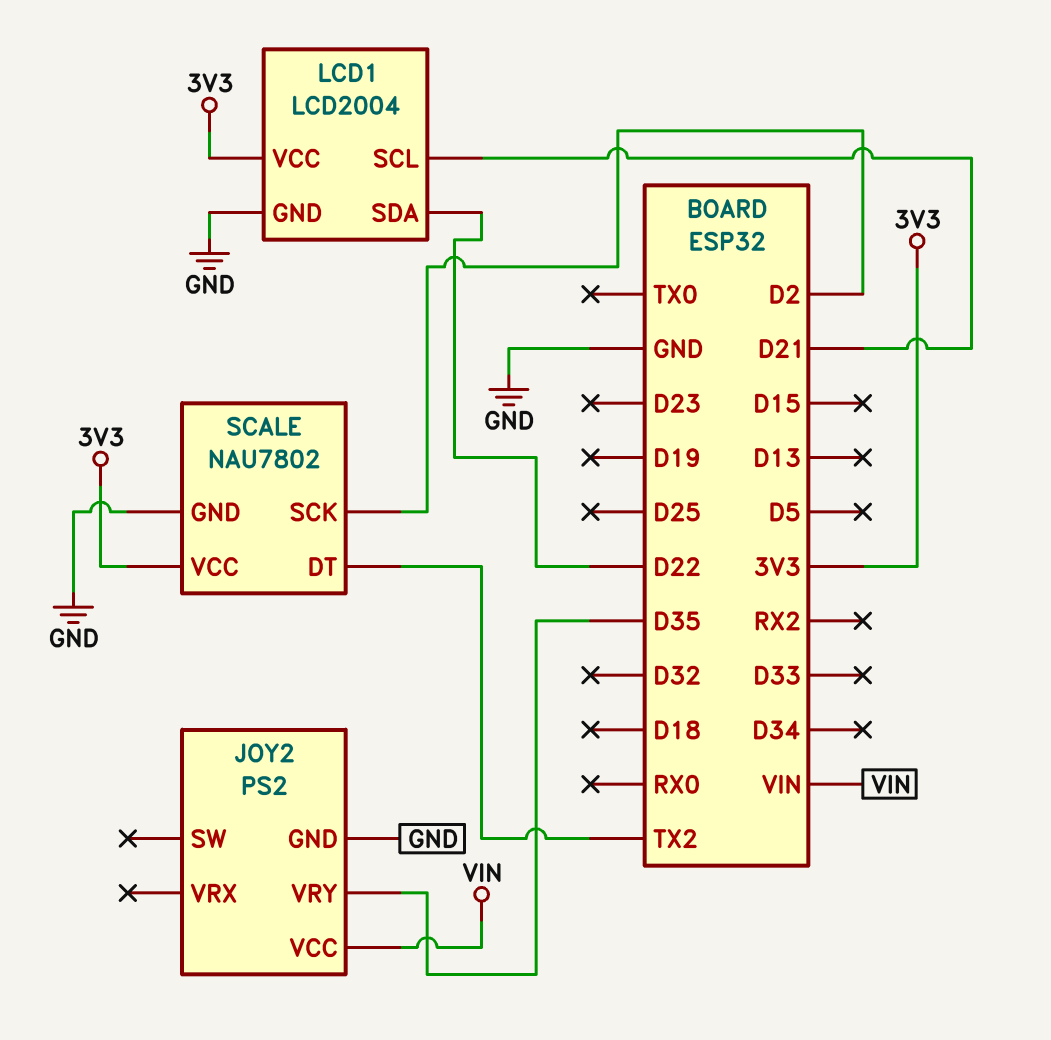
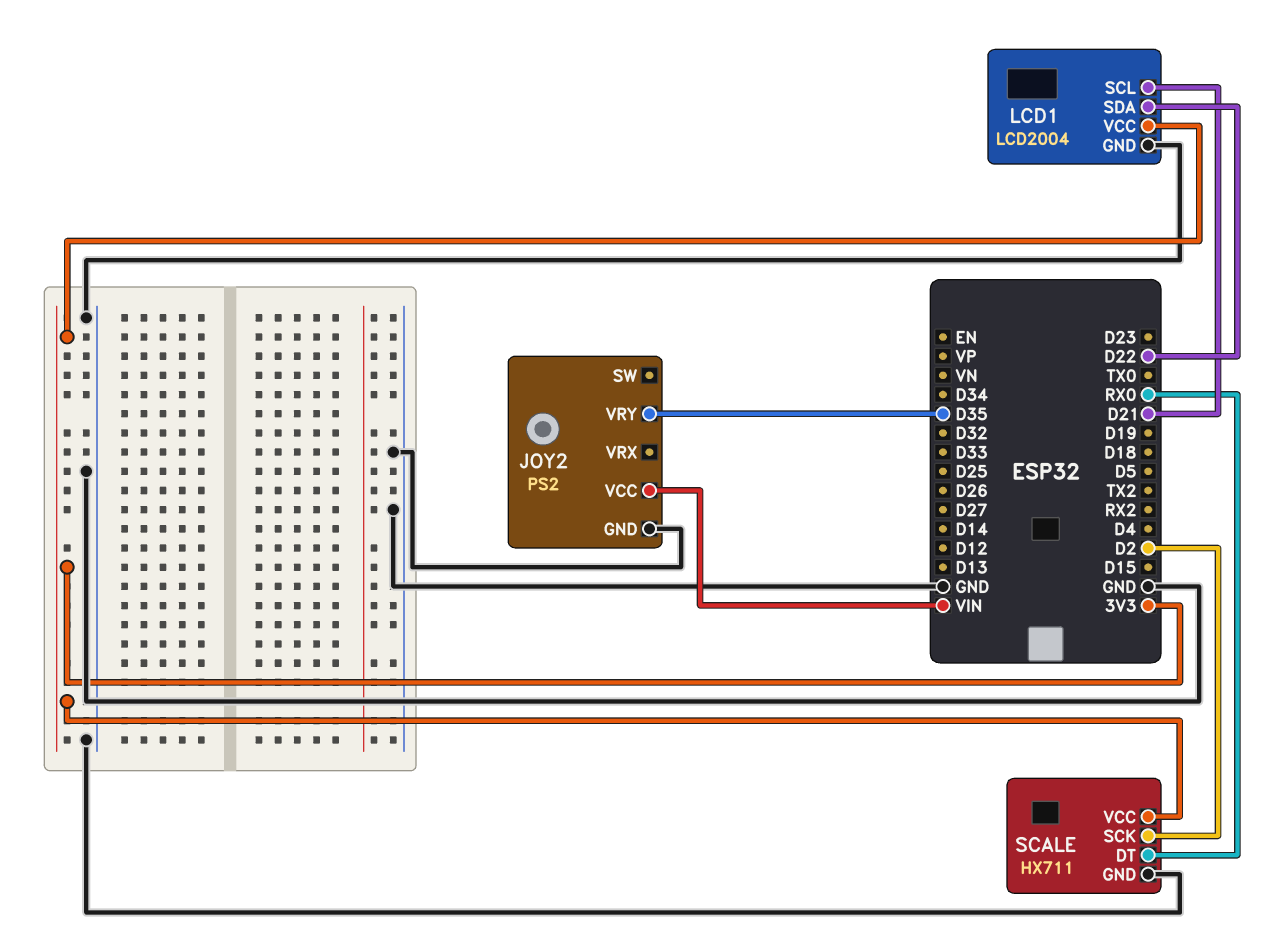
SCALE: NAU7802 -> HX711
SCALE pin DT: TX2 -> RX0

